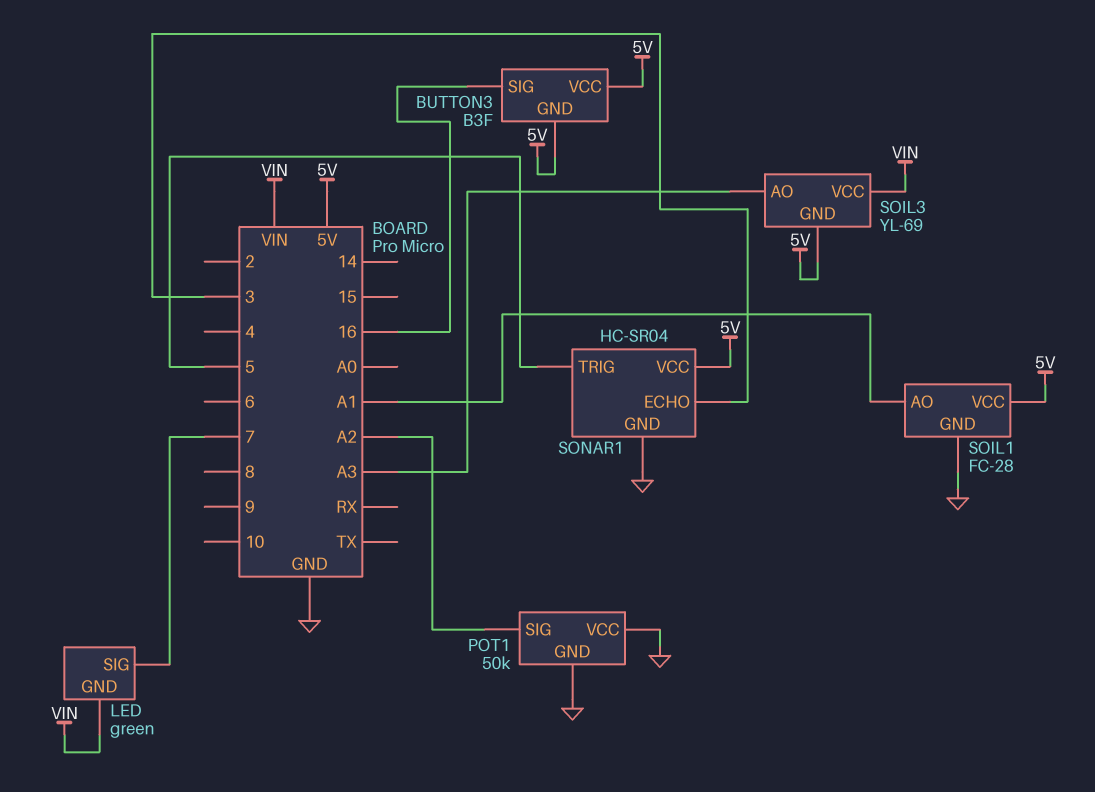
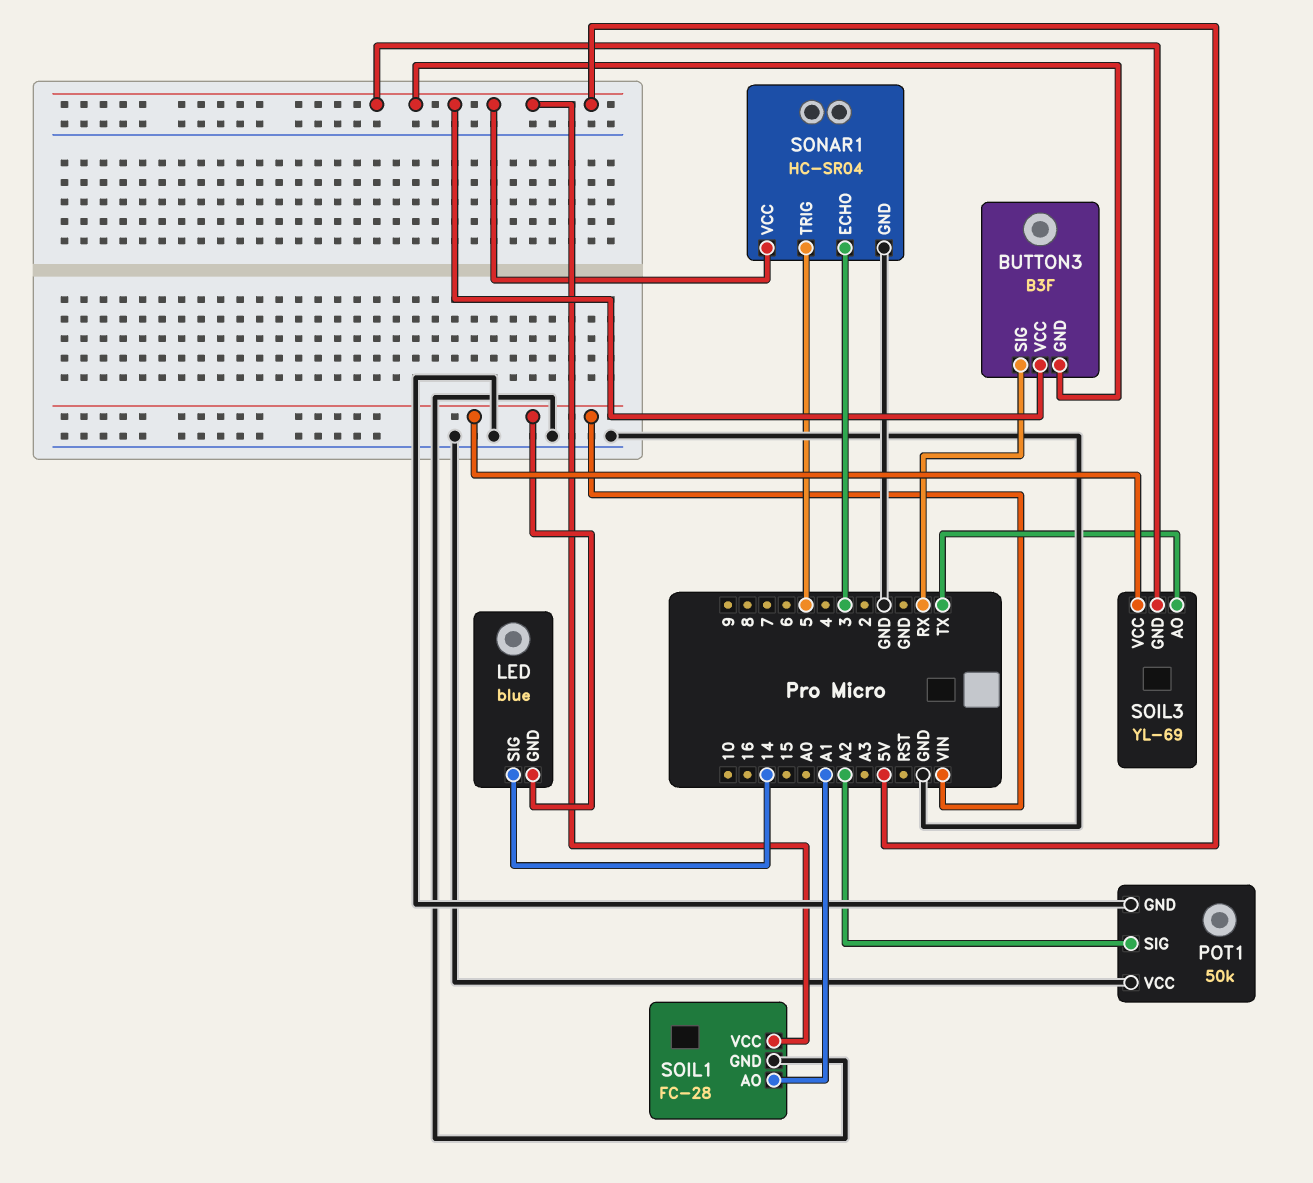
BUTTON3 pin SIG: 16 -> RX
LED: green -> blue
LED pin SIG: 7 -> 14
SOIL3 pin AO: A3 -> TX

